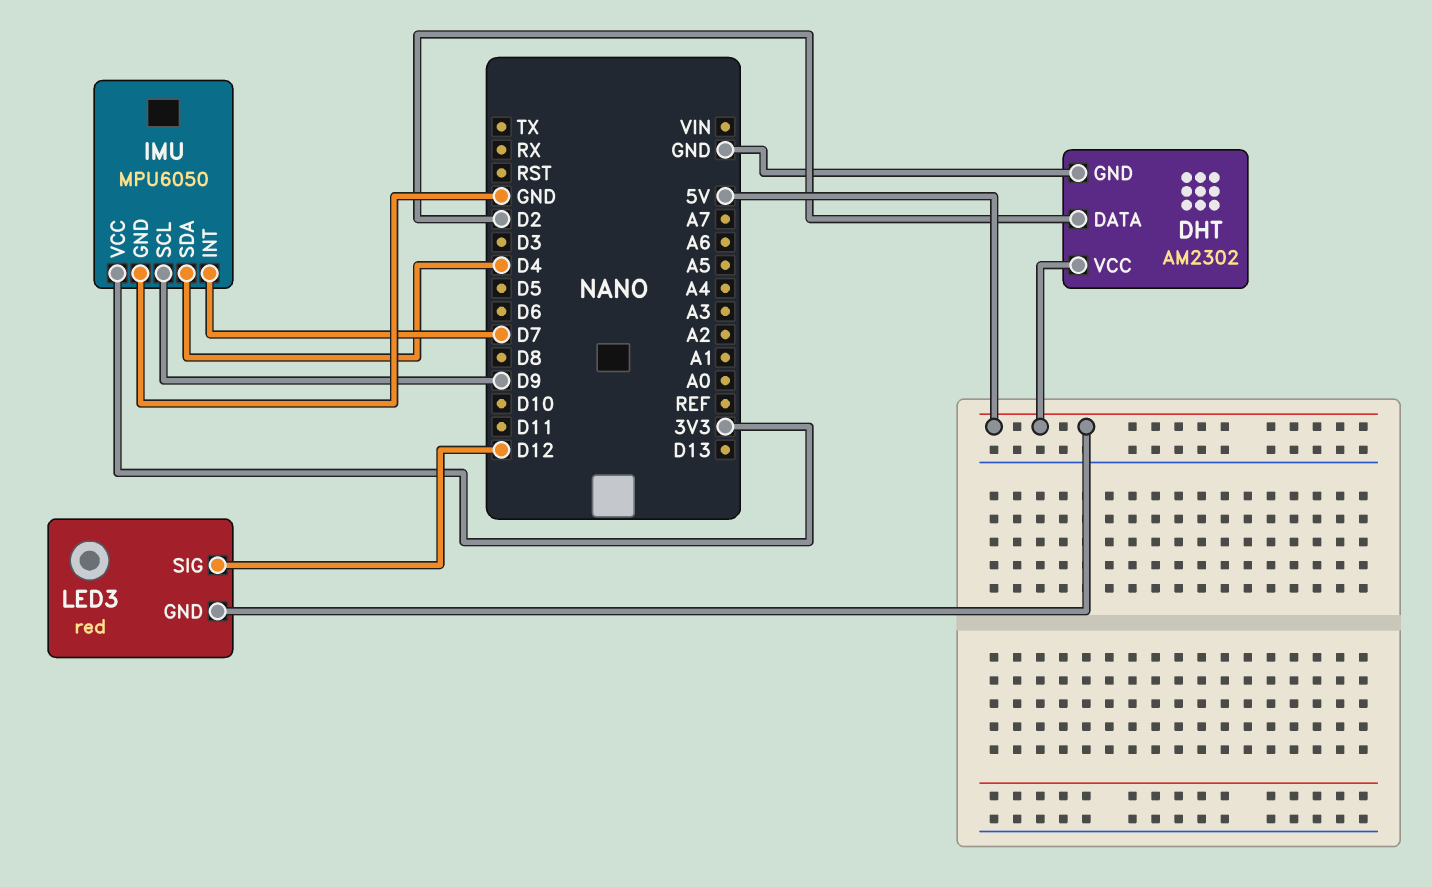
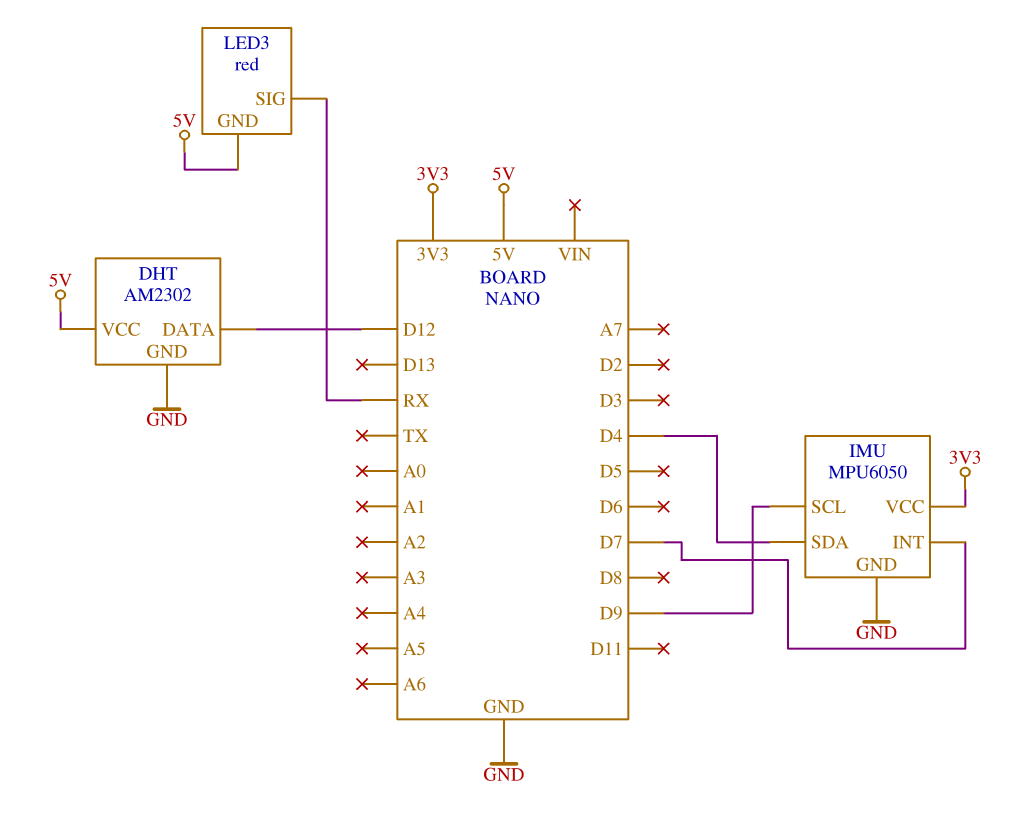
DHT pin DATA: D2 -> D12
LED3 pin SIG: D12 -> RX

